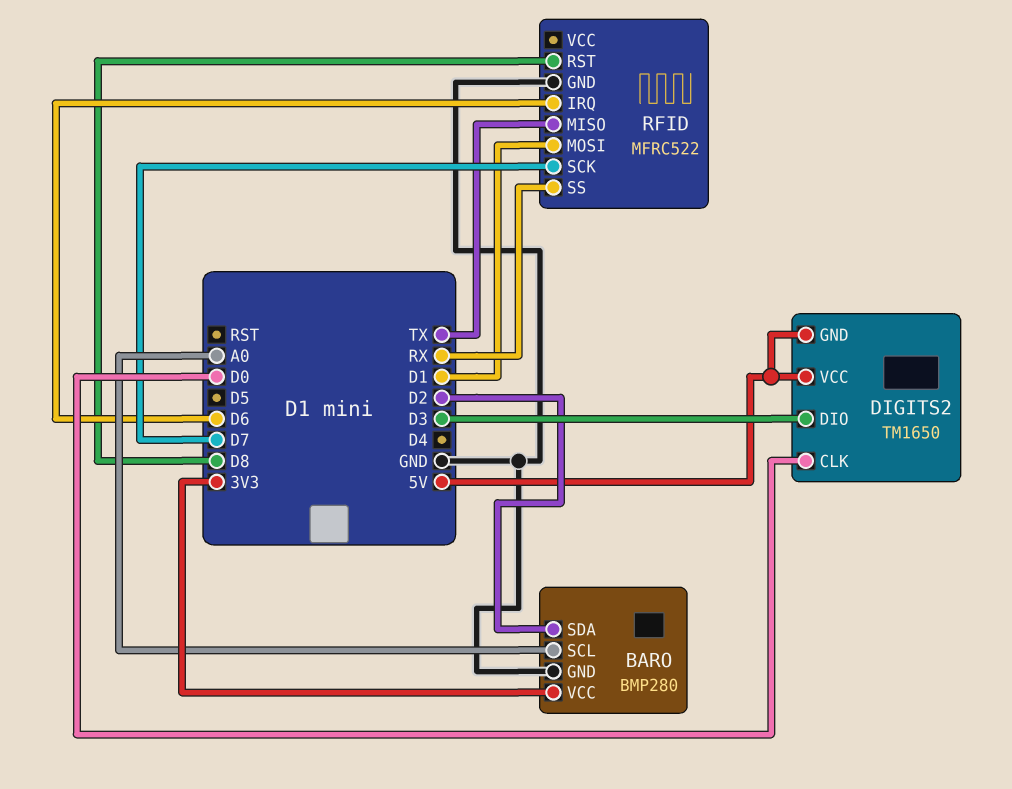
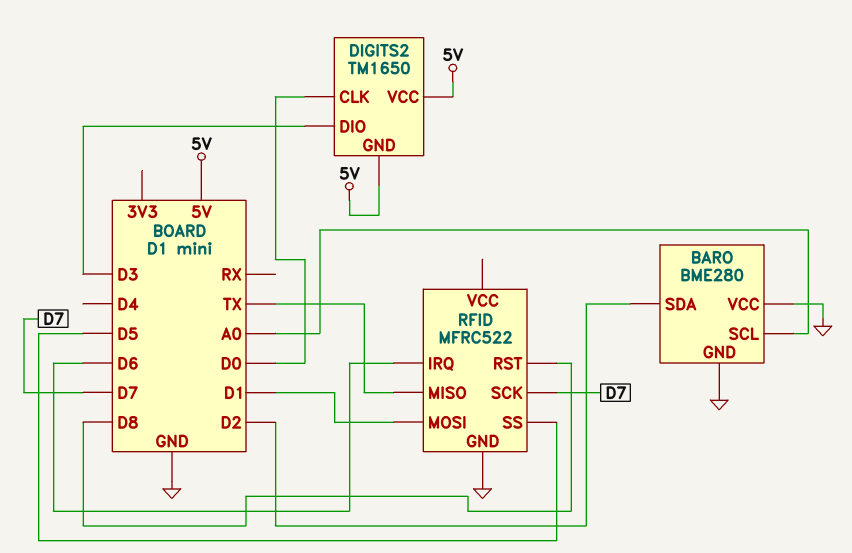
BARO: BMP280 -> BME280
BARO pin VCC: 3V3 -> GND
RFID pin SS: RX -> D5

